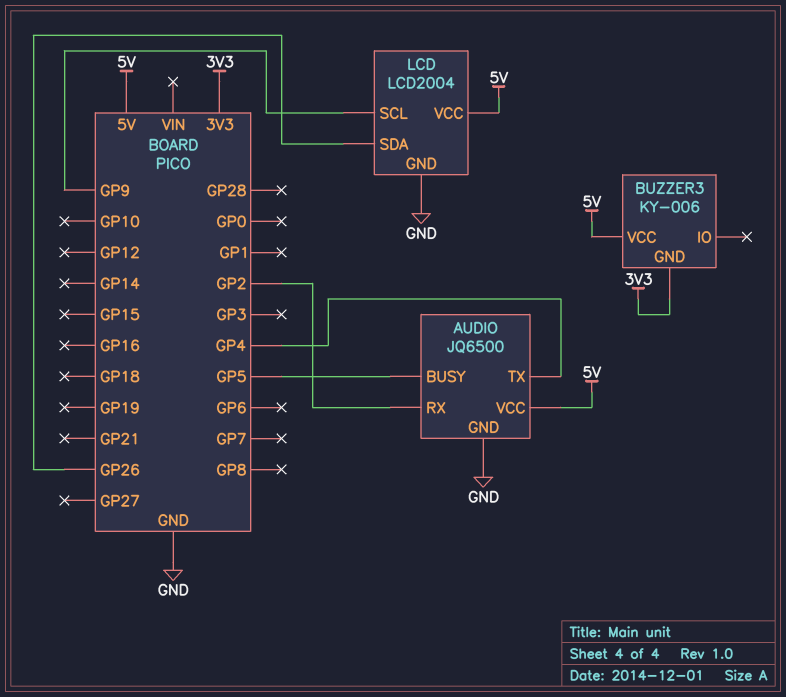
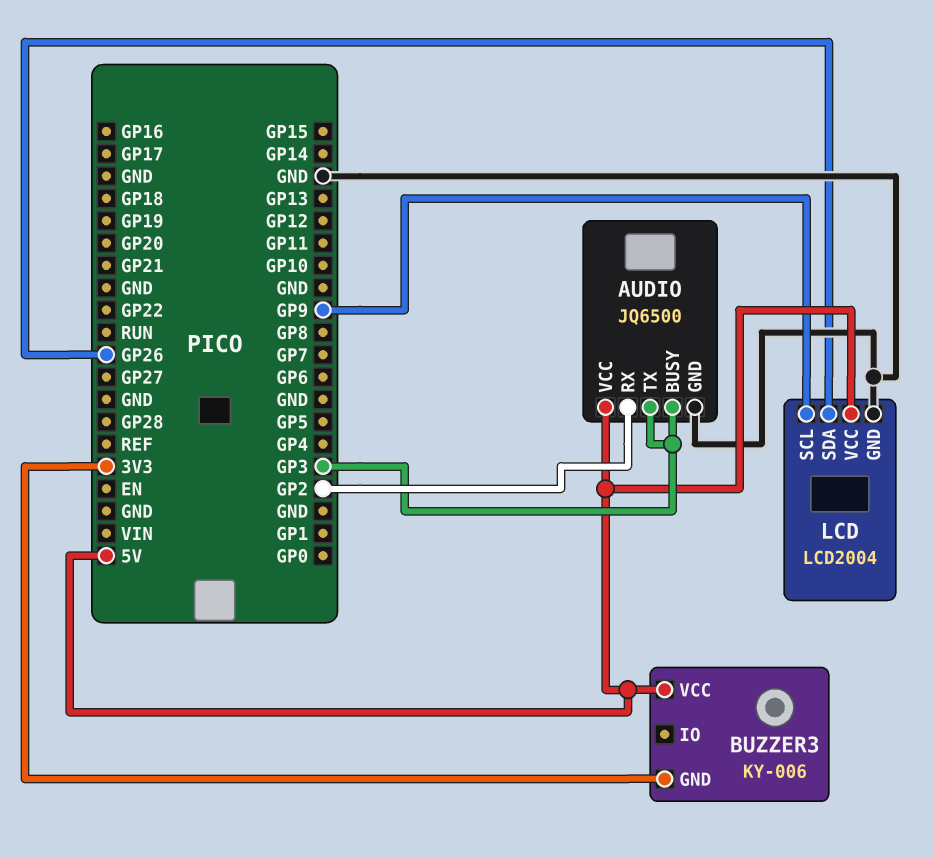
AUDIO pin BUSY: GP5 -> GP3
AUDIO pin TX: GP4 -> GP3

